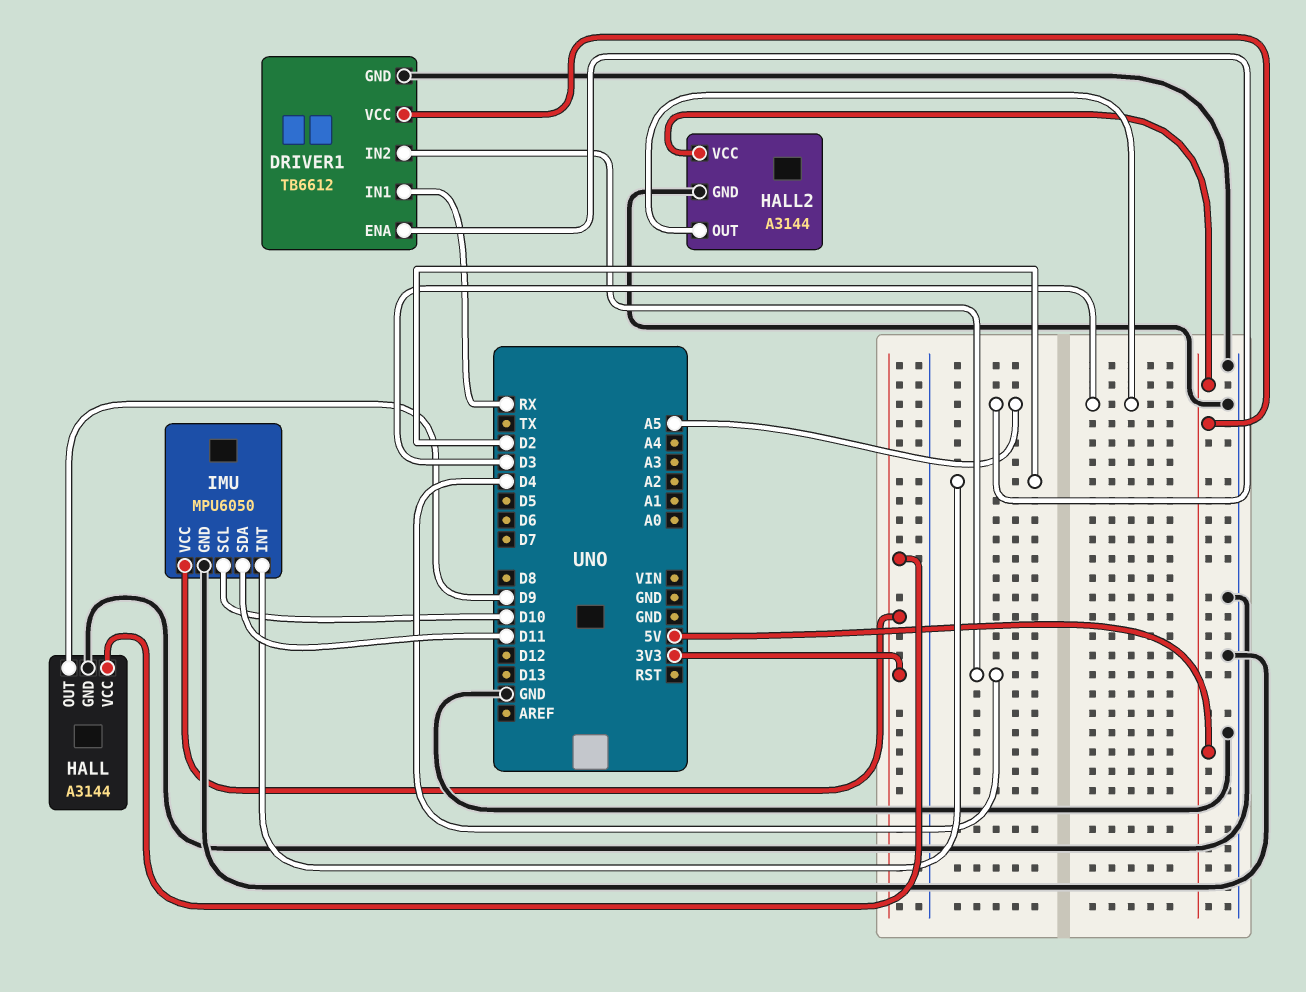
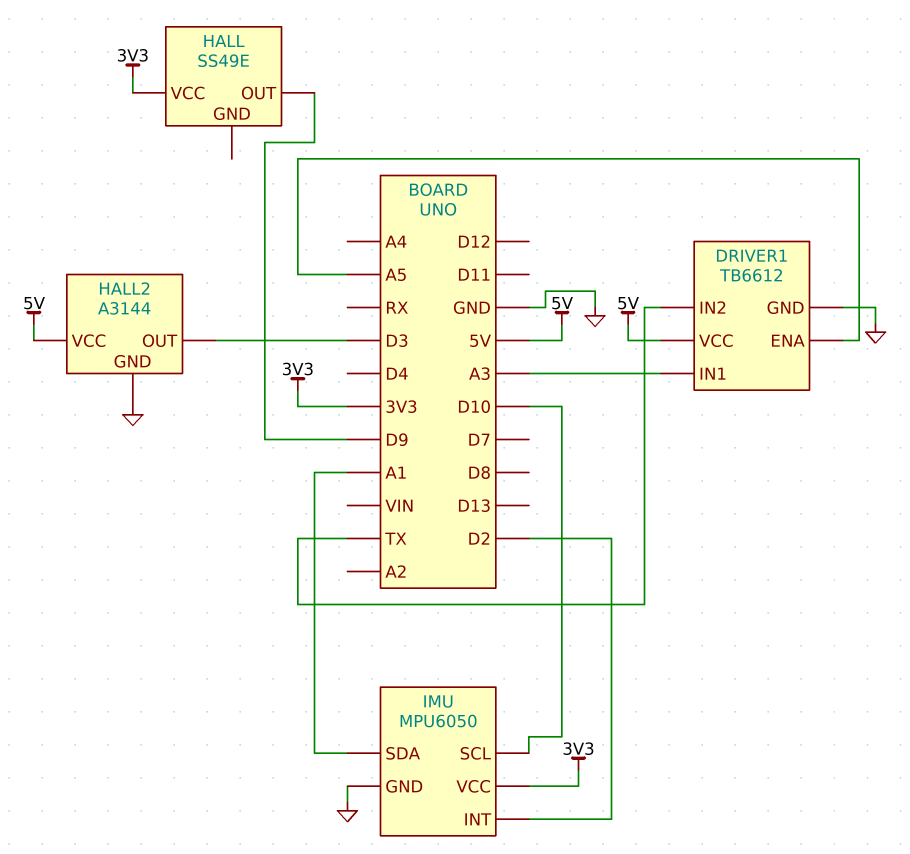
DRIVER1 pin IN1: RX -> A3
DRIVER1 pin IN2: D4 -> TX
HALL: A3144 -> SS49E
HALL pin GND: GND -> none
IMU pin SDA: D11 -> A1

